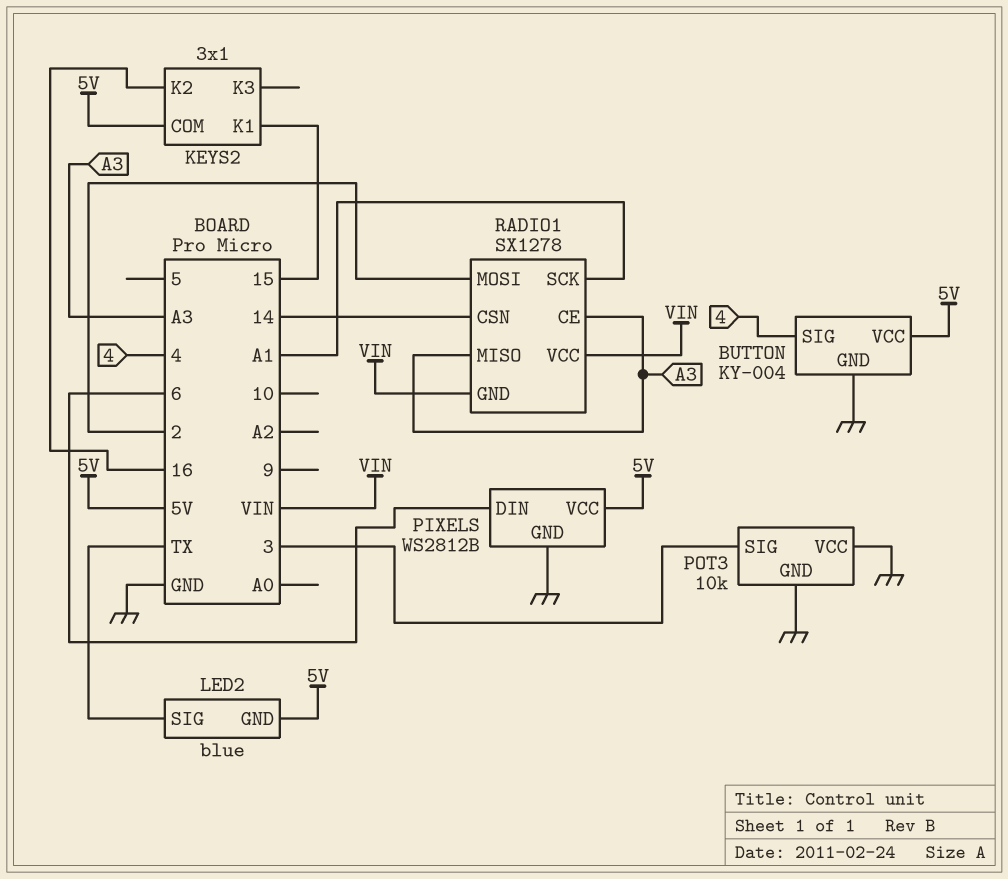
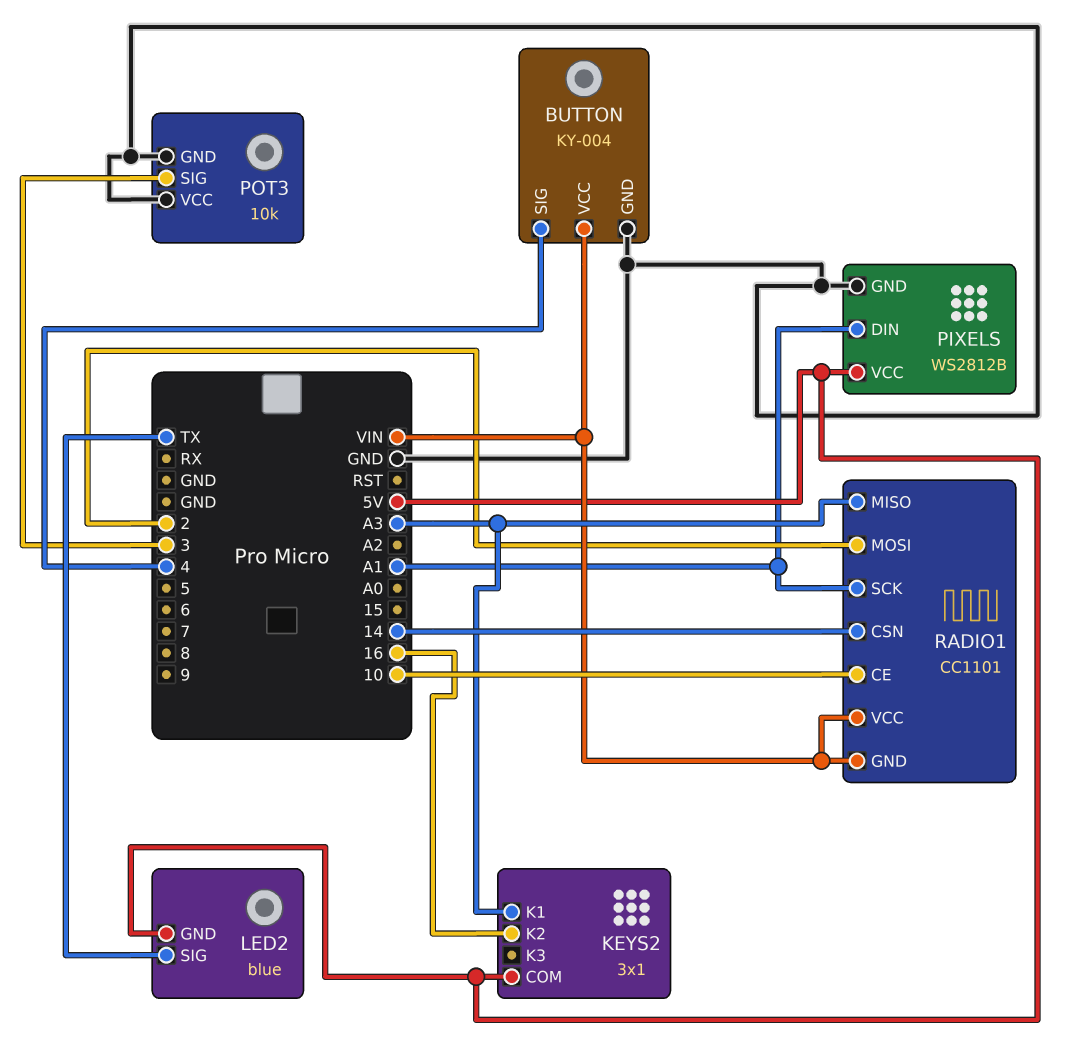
BUTTON pin VCC: 5V -> VIN
KEYS2 pin K1: 15 -> A3
PIXELS pin DIN: 6 -> A1
RADIO1: SX1278 -> CC1101
RADIO1 pin CE: A3 -> 10

